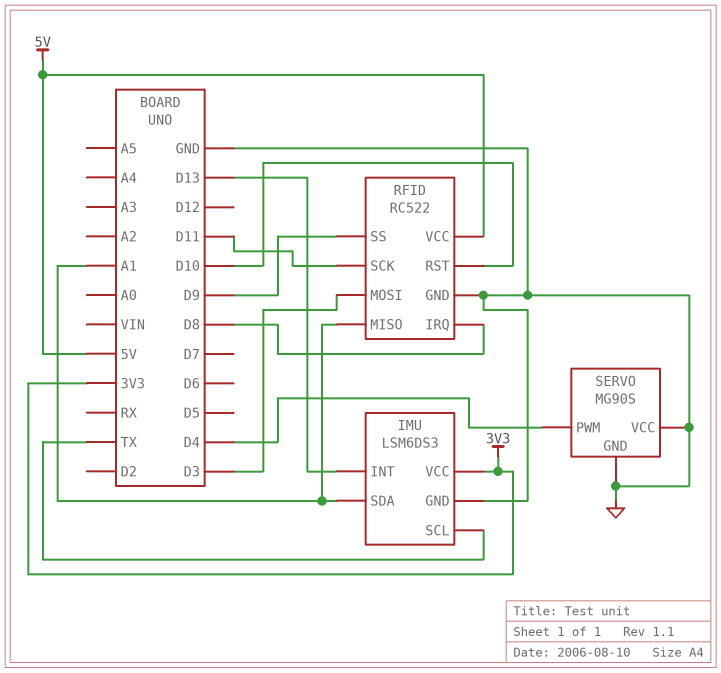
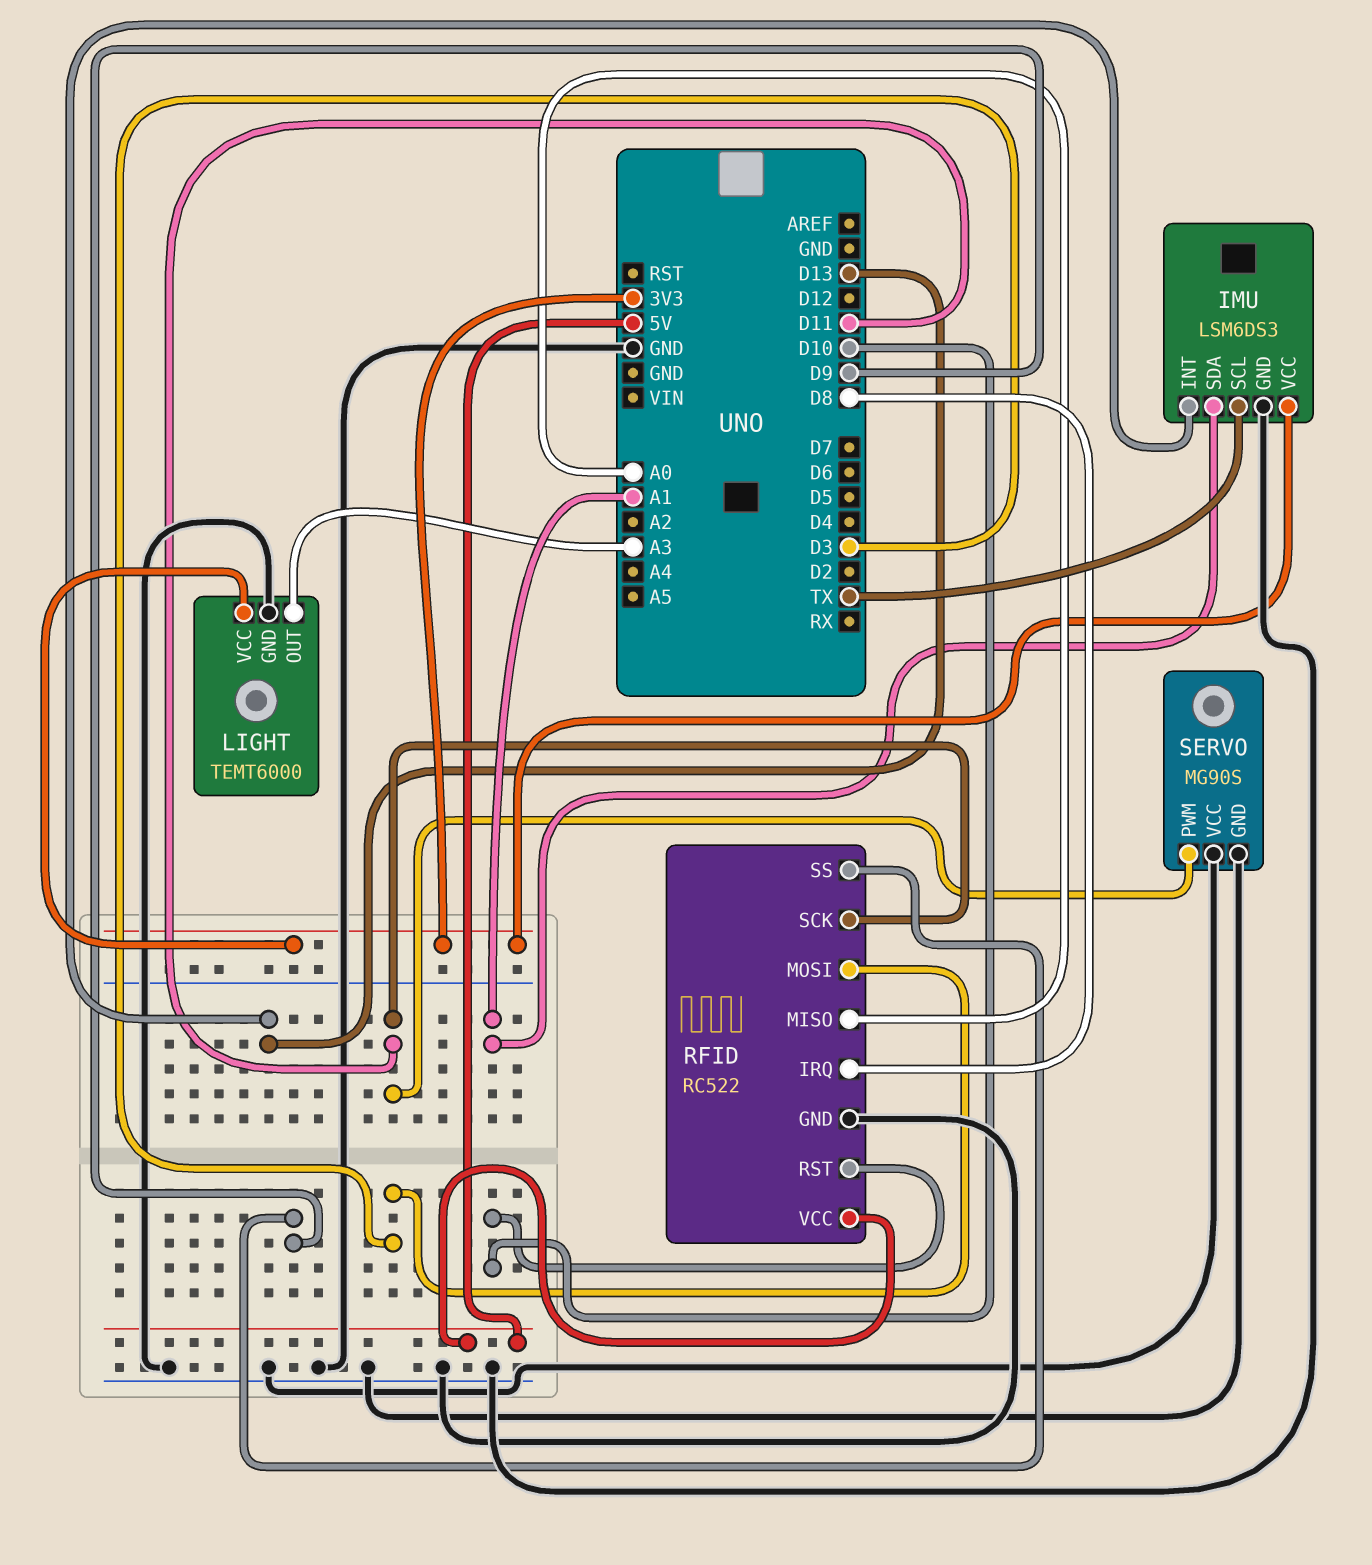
LIGHT: none -> TEMT6000
LIGHT pin GND: none -> GND
LIGHT pin OUT: none -> A3
LIGHT pin VCC: none -> 3V3
RFID pin MISO: A1 -> A0
SERVO pin PWM: D4 -> D11

